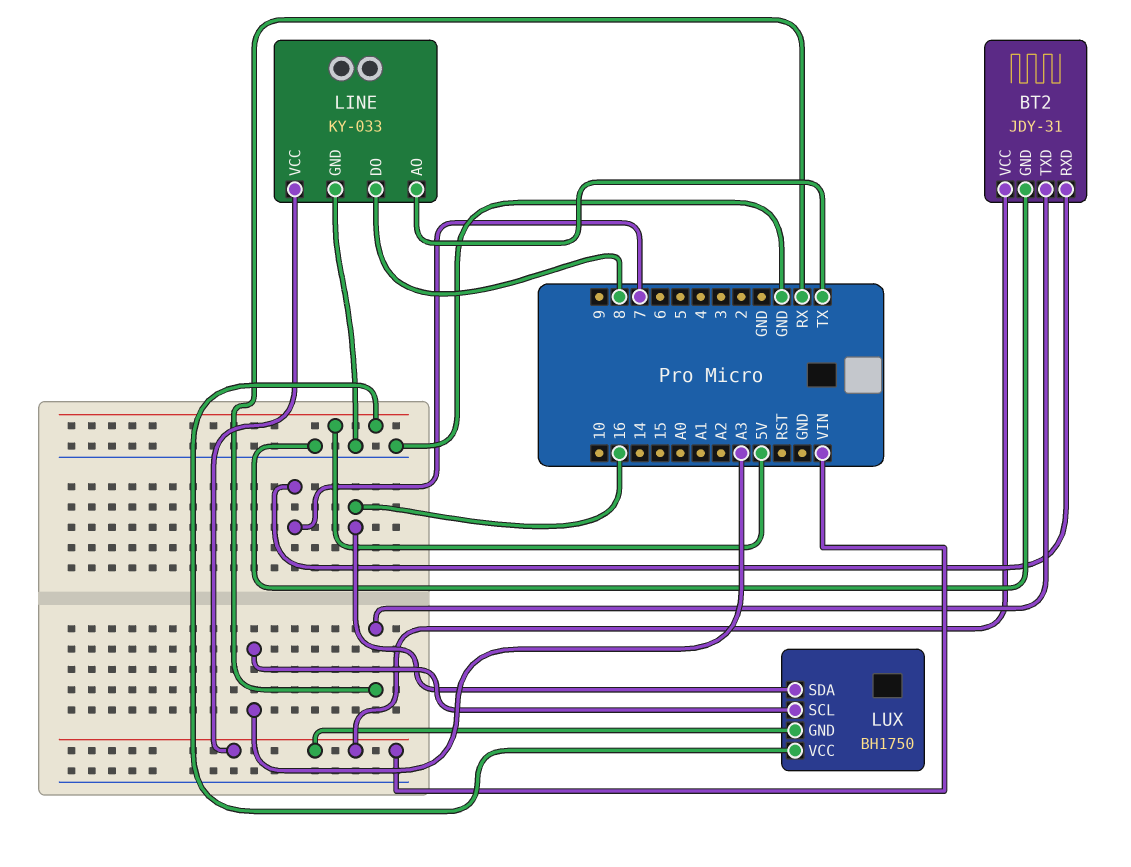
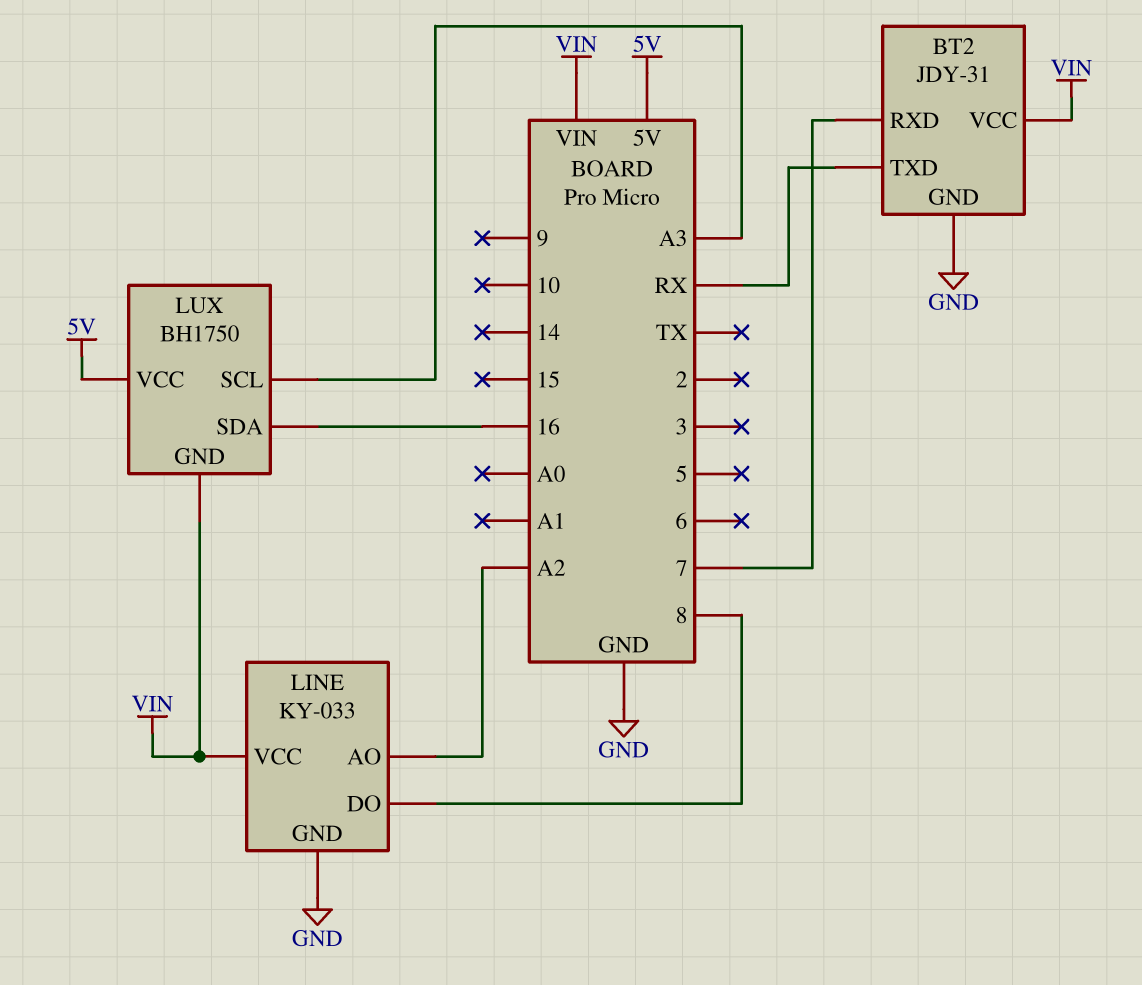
LINE pin AO: TX -> A2

